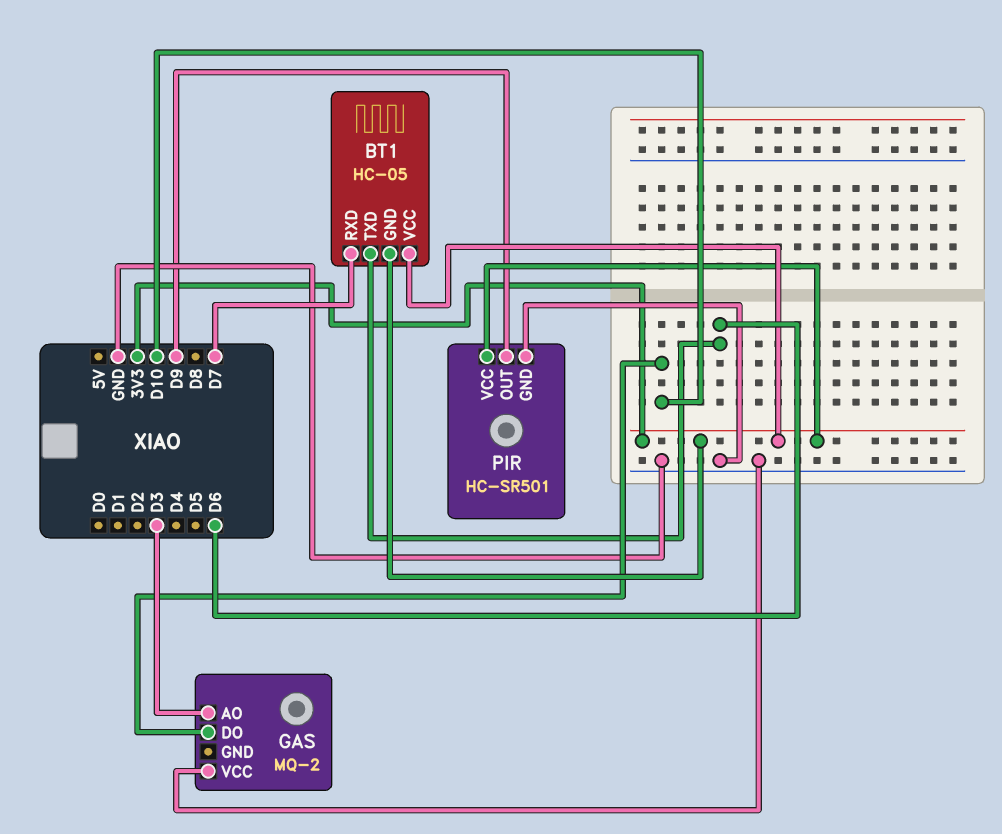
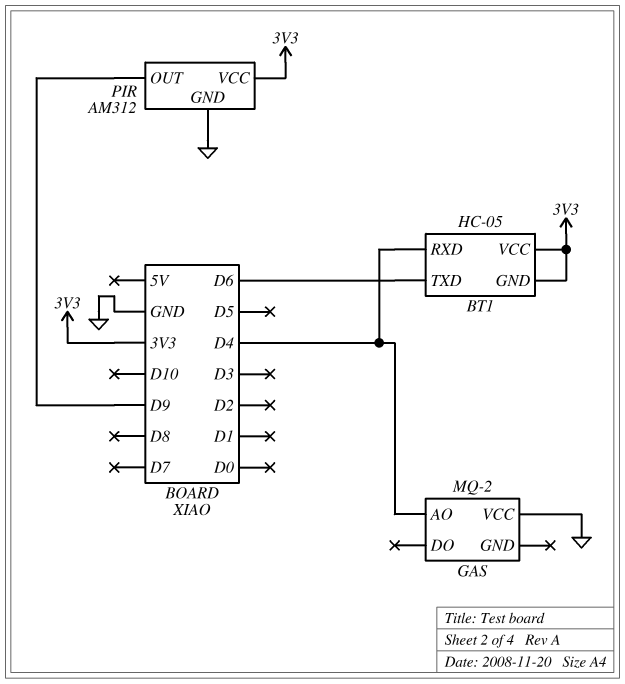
BT1 pin RXD: D7 -> D4
GAS pin AO: D3 -> D4
GAS pin DO: D10 -> none
PIR: HC-SR501 -> AM312

